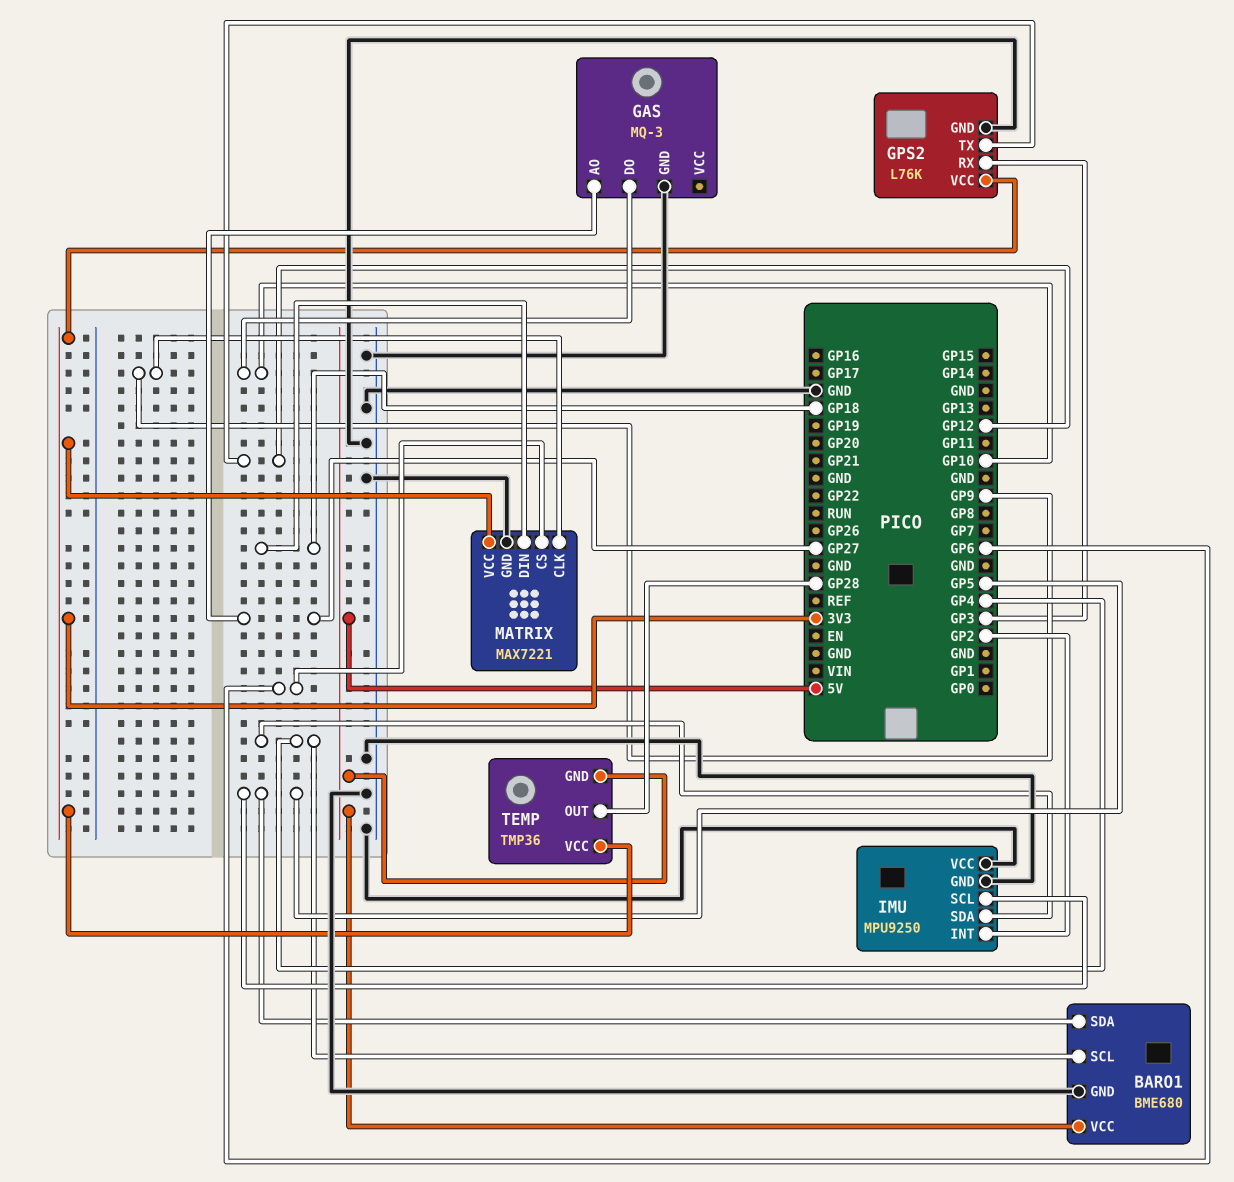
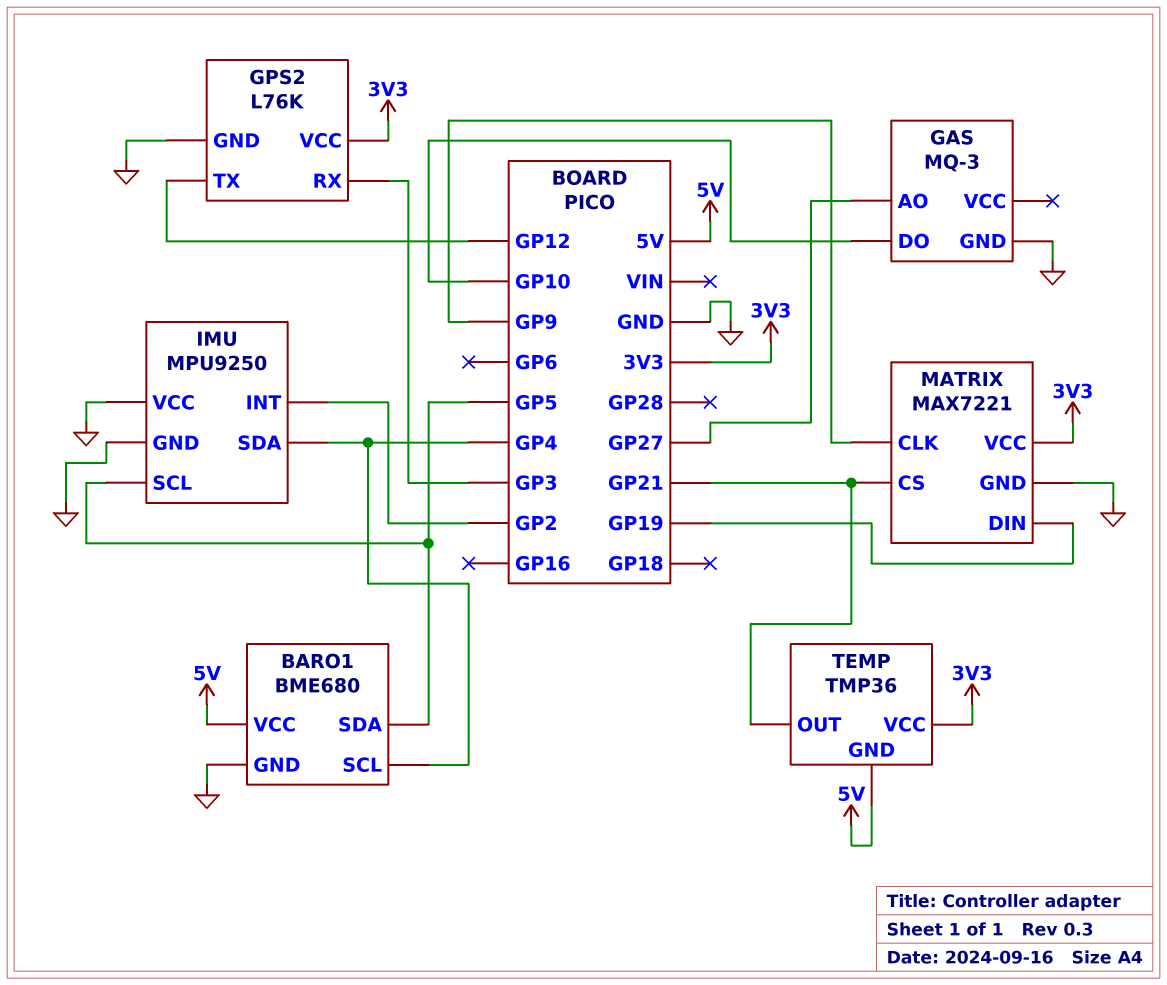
MATRIX pin CS: GP6 -> GP21
MATRIX pin DIN: GP18 -> GP19
TEMP pin OUT: GP28 -> GP21

